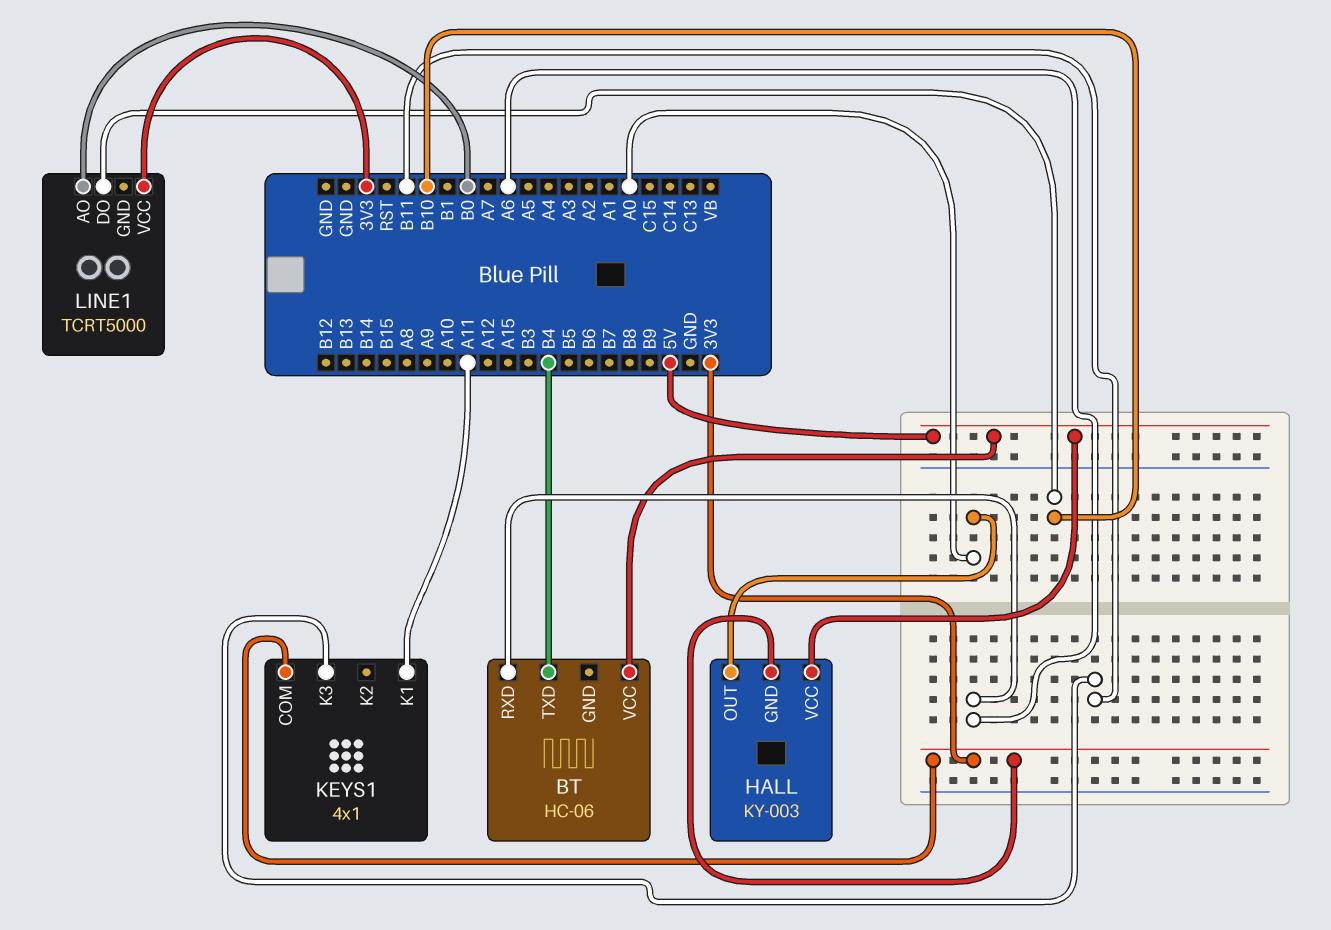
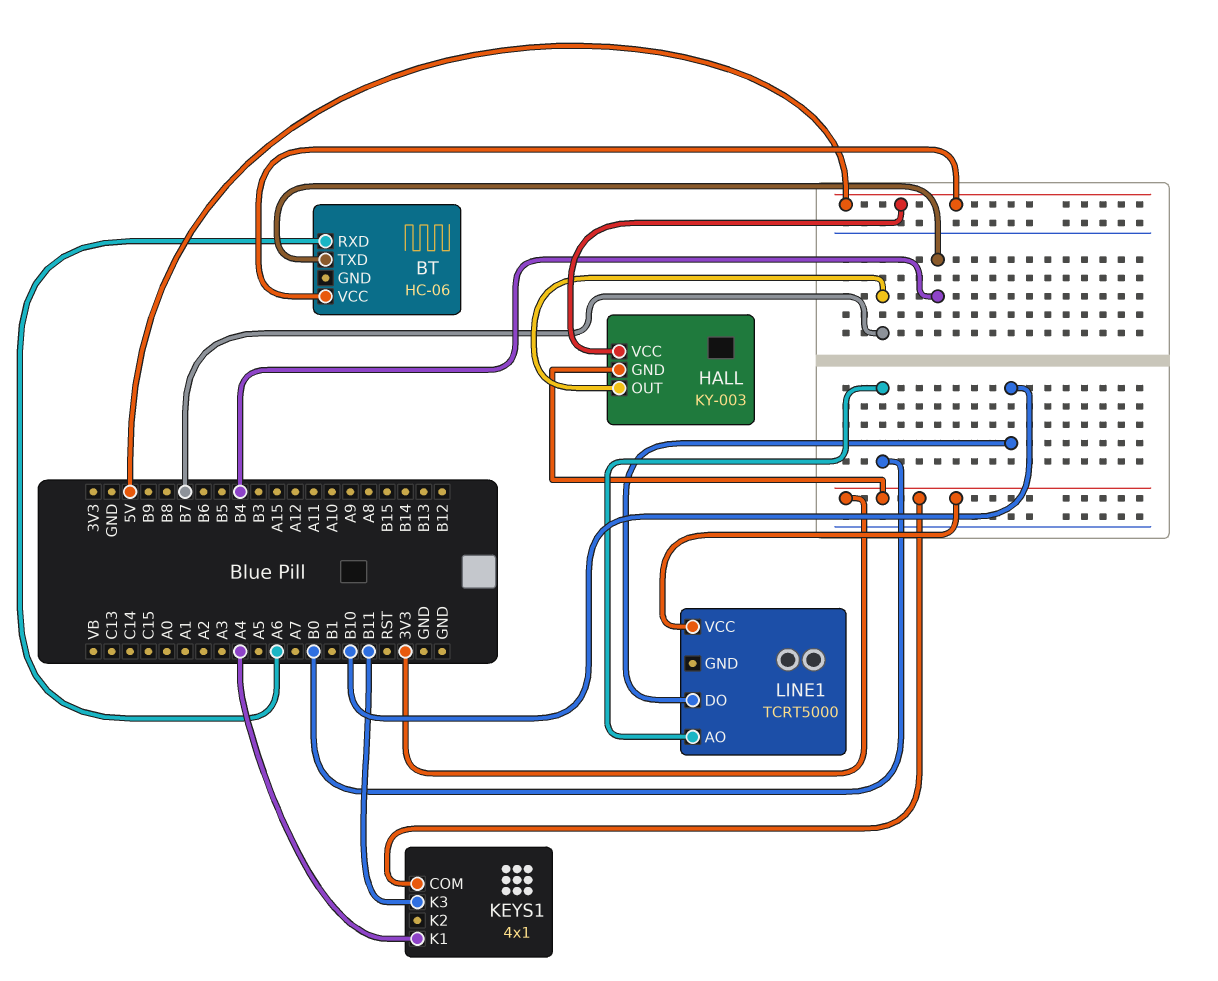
HALL pin OUT: A0 -> B7
KEYS1 pin K1: A11 -> A4

